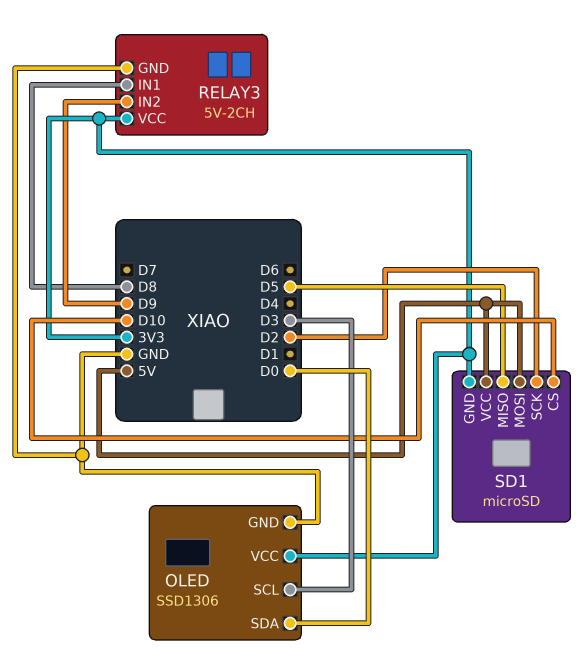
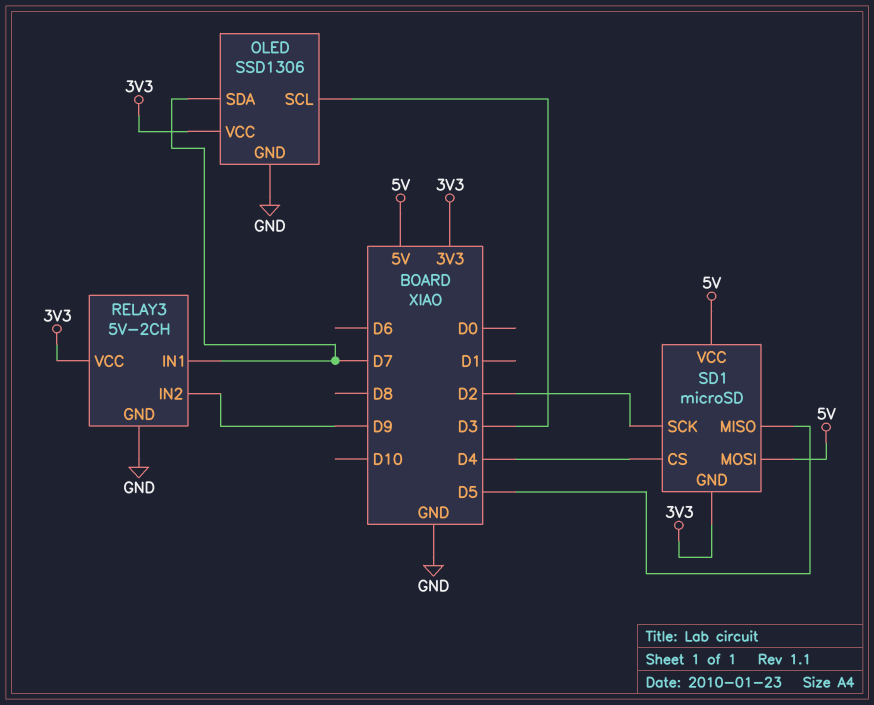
OLED pin SDA: D0 -> D7
RELAY3 pin IN1: D8 -> D7
SD1 pin CS: D10 -> D4

